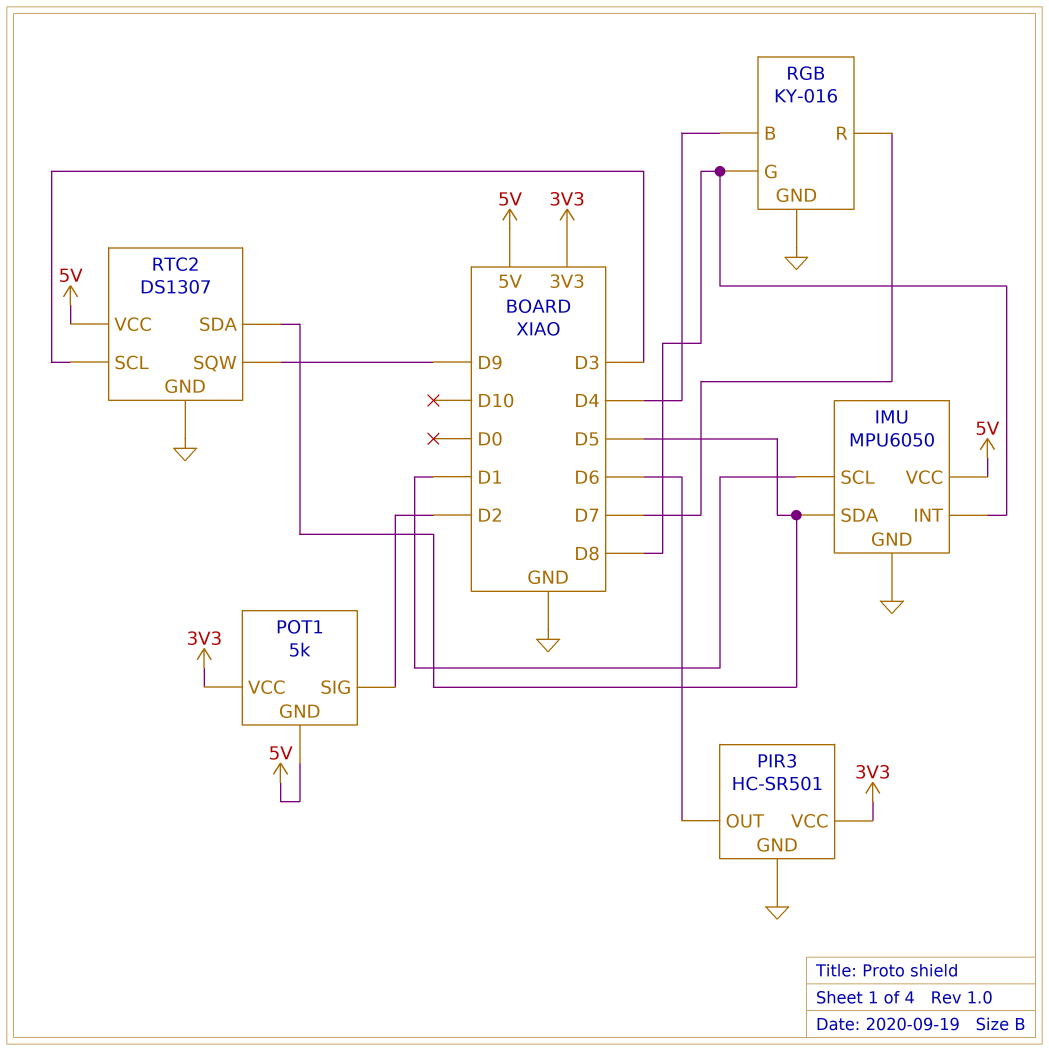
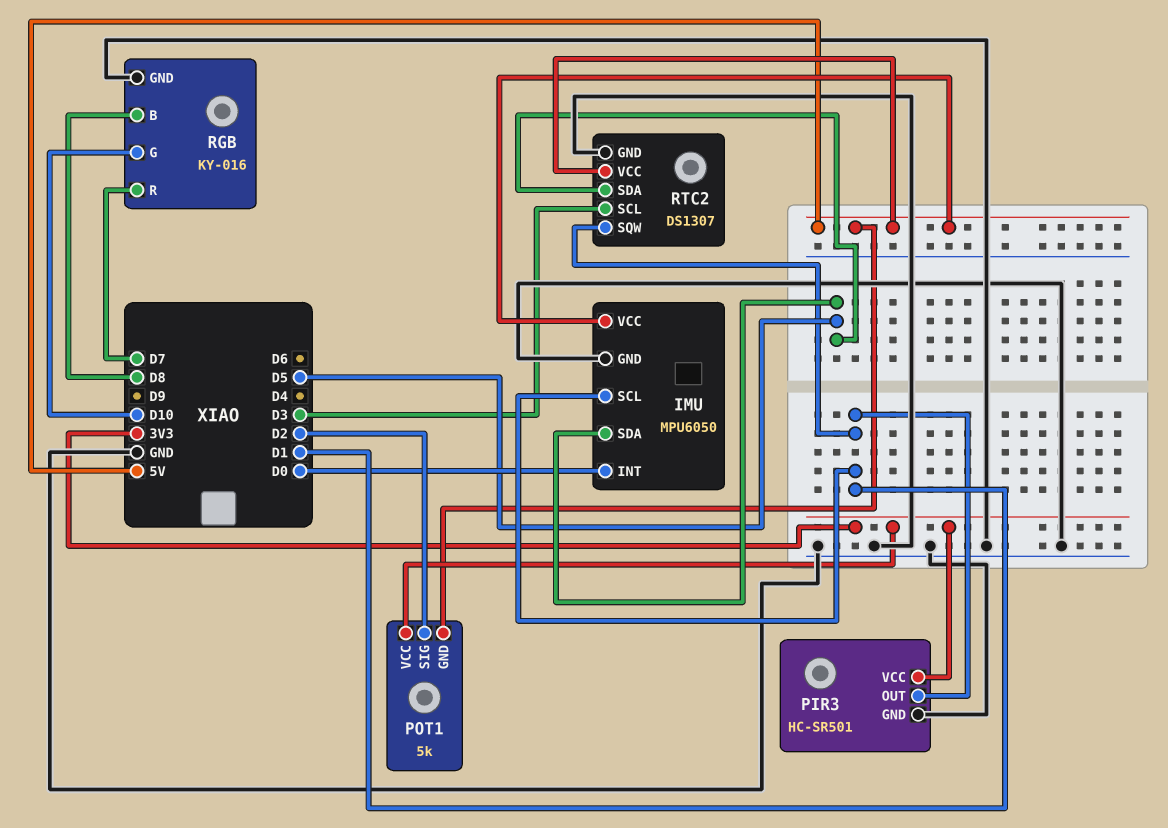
IMU pin INT: D8 -> D0
PIR3 pin OUT: D6 -> D1
RGB pin B: D4 -> D8
RGB pin G: D8 -> D10
RTC2 pin SQW: D9 -> D1

